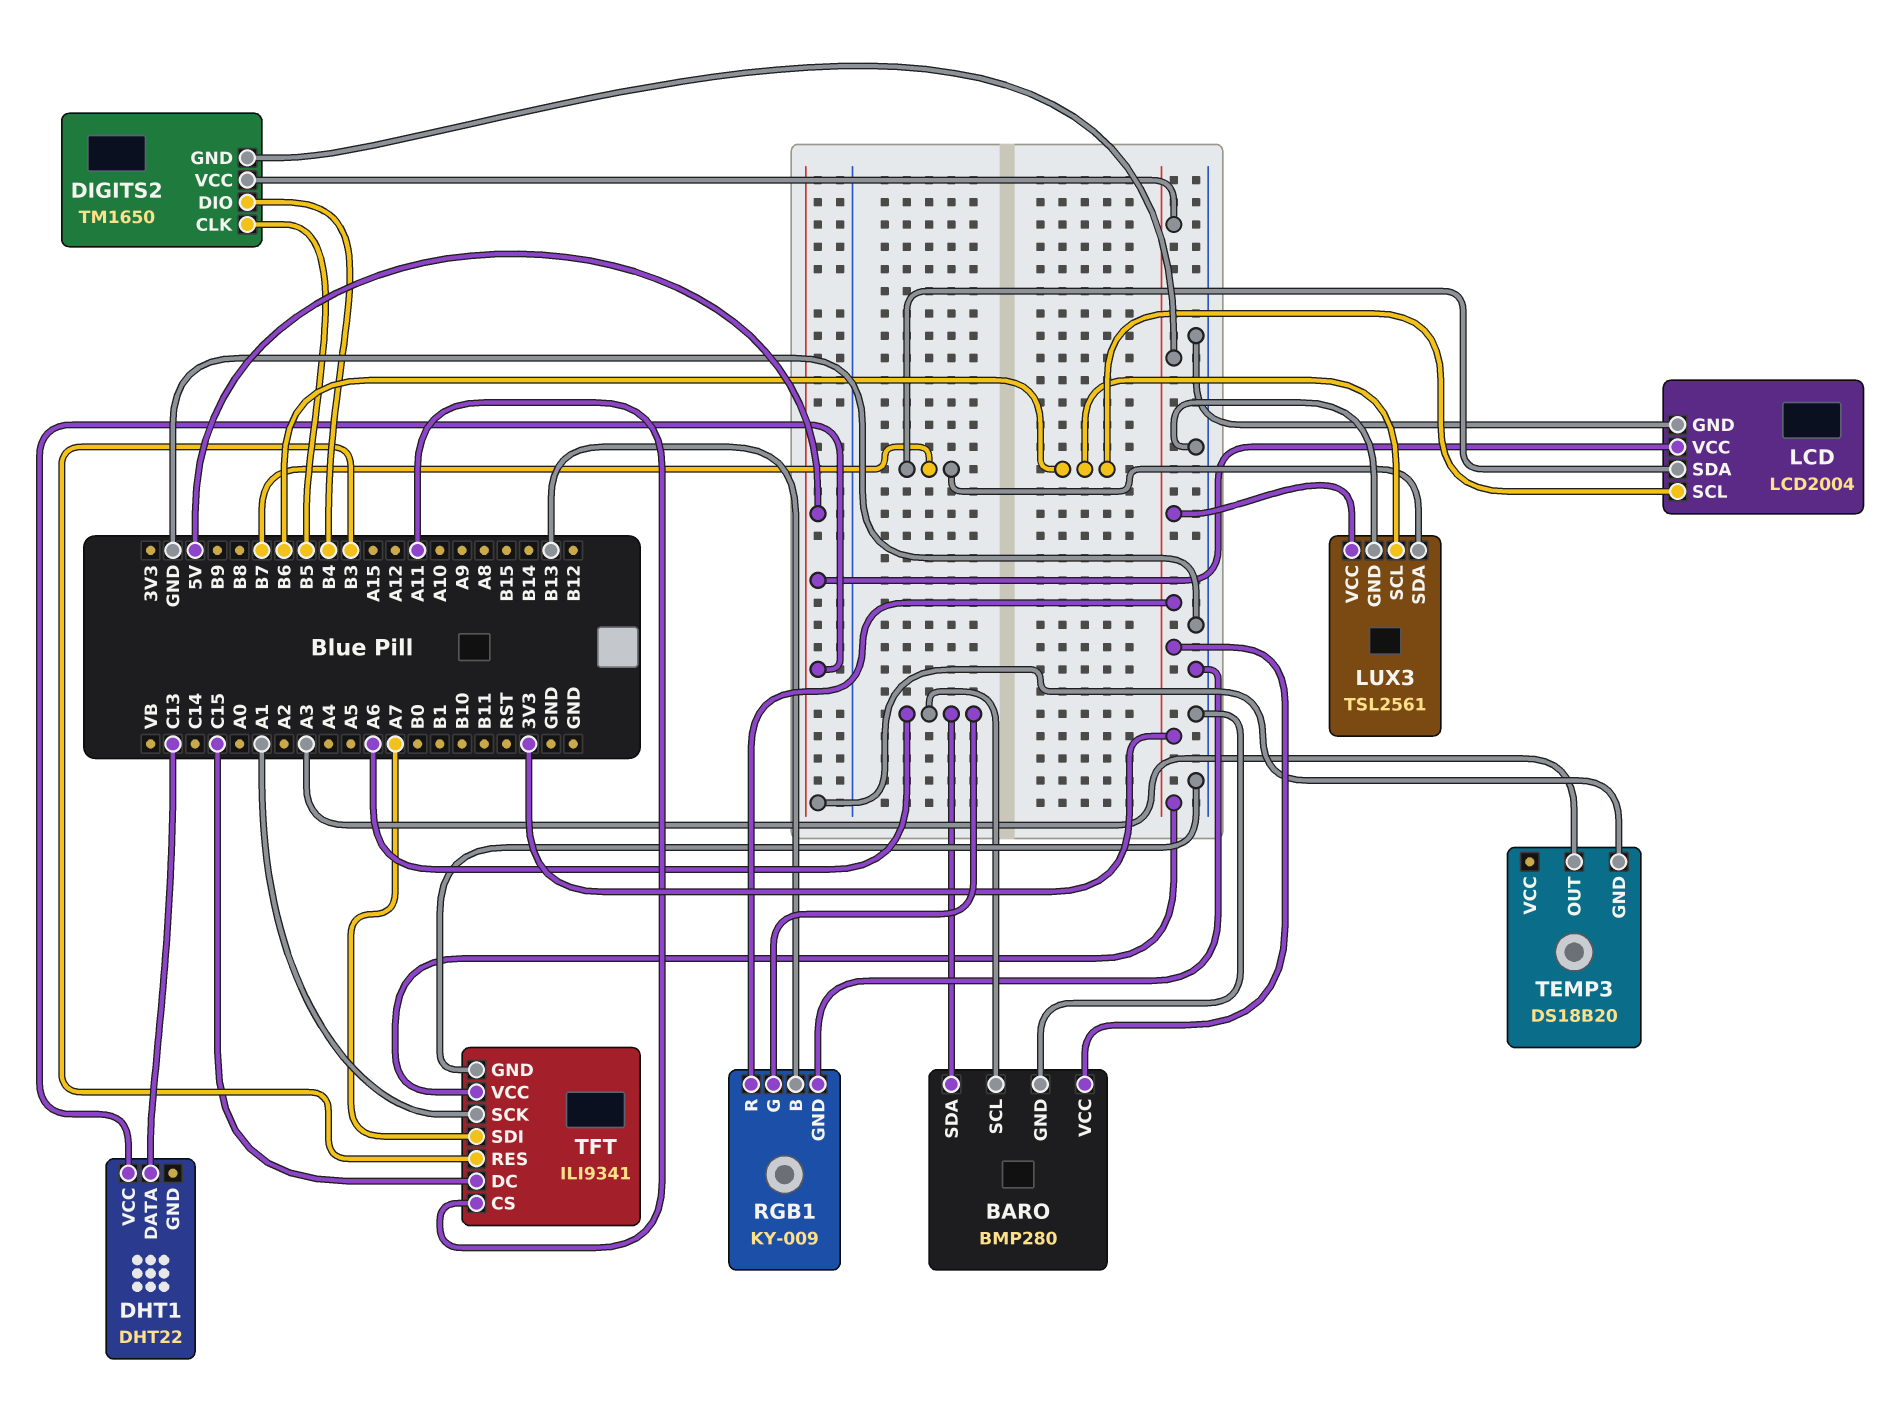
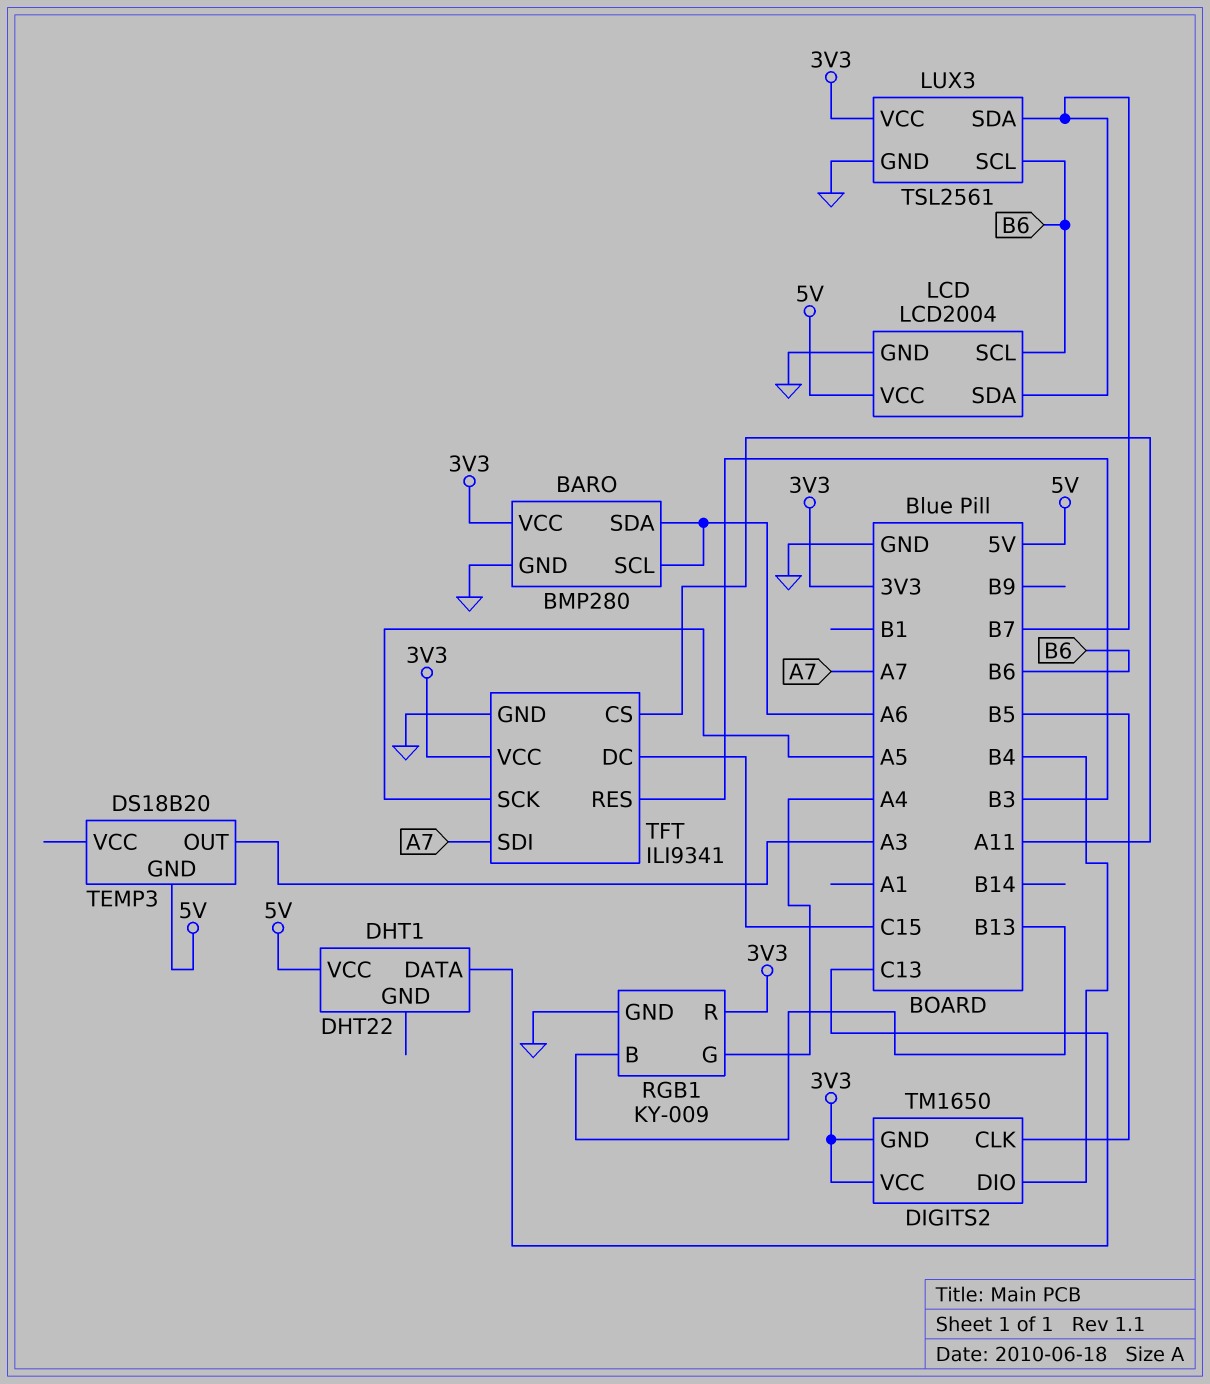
RGB1 pin G: A6 -> A4
TFT pin SCK: A1 -> A5

